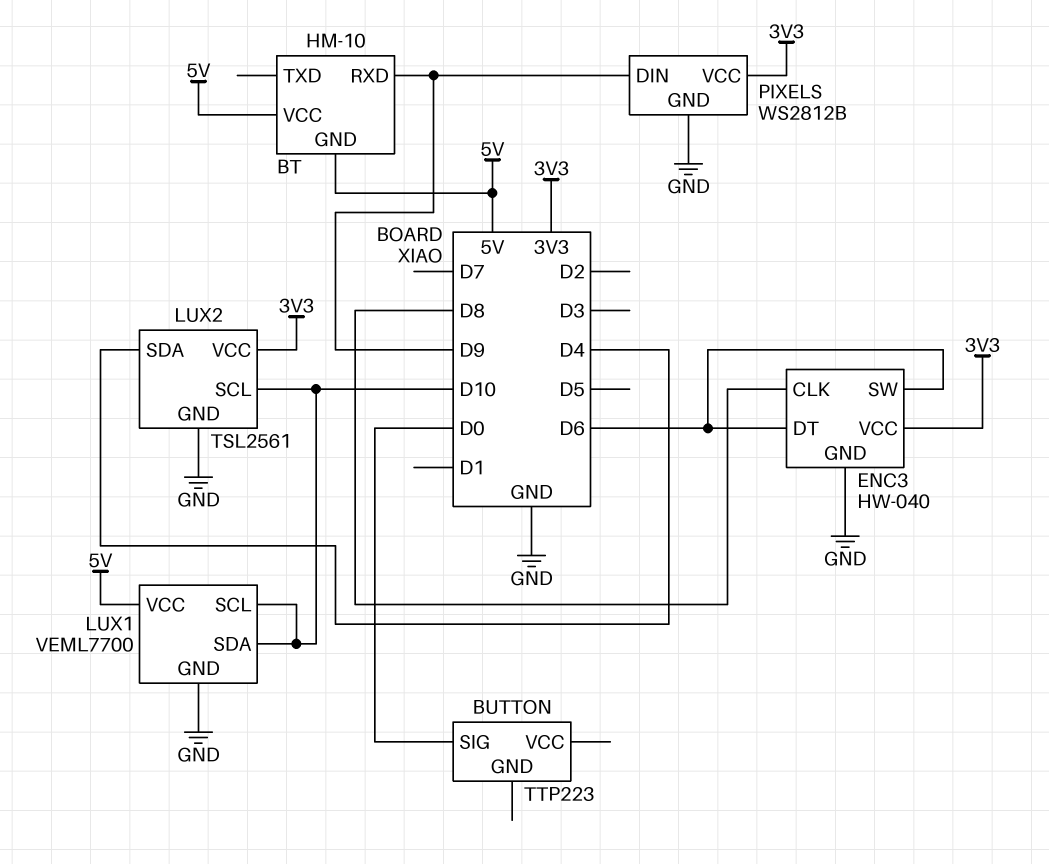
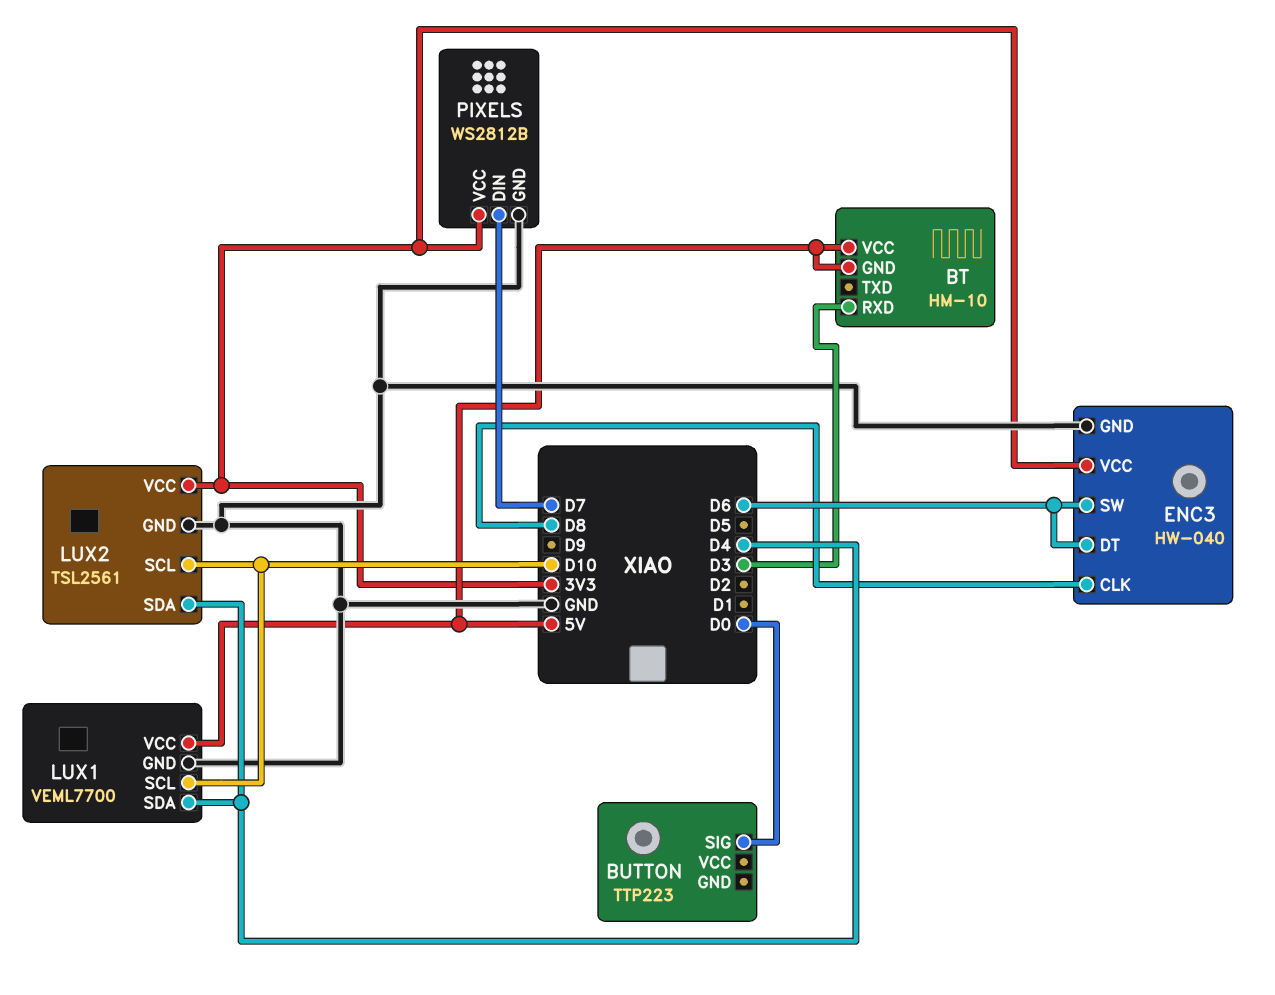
BT pin RXD: D9 -> D3
LUX1 pin SDA: D10 -> D4
PIXELS pin DIN: D9 -> D7

